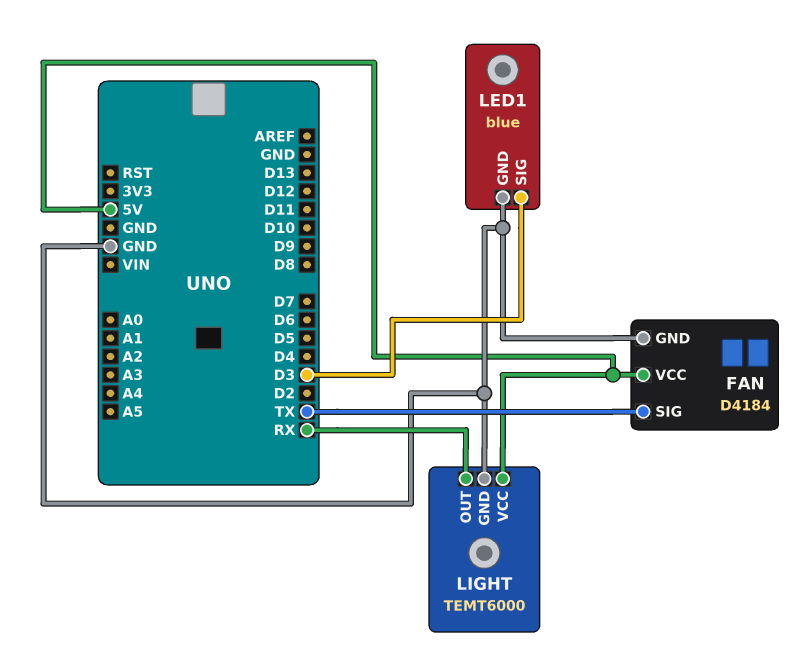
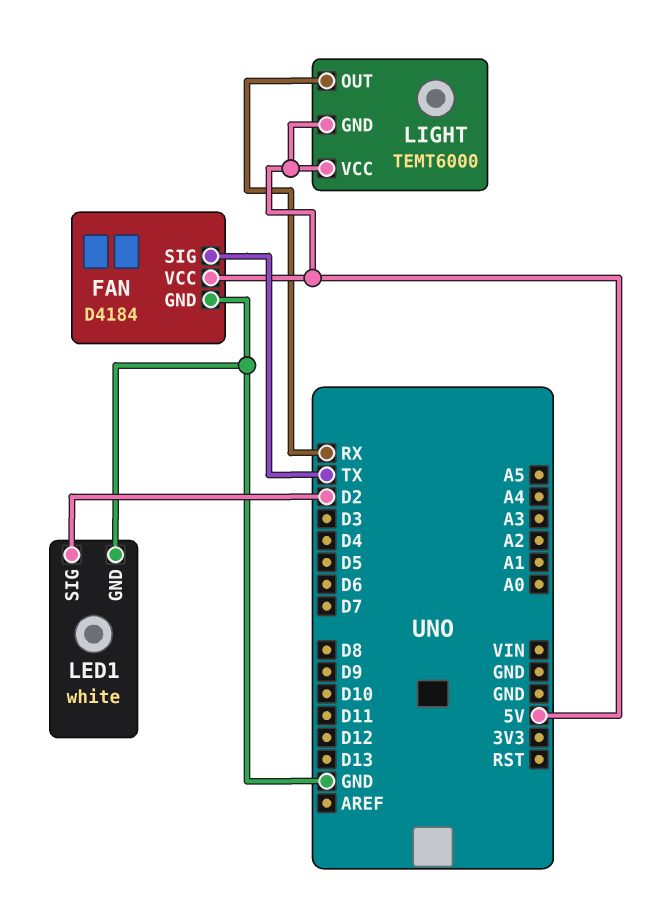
LED1: blue -> white
LED1 pin SIG: D3 -> D2
LIGHT pin GND: GND -> 5V

